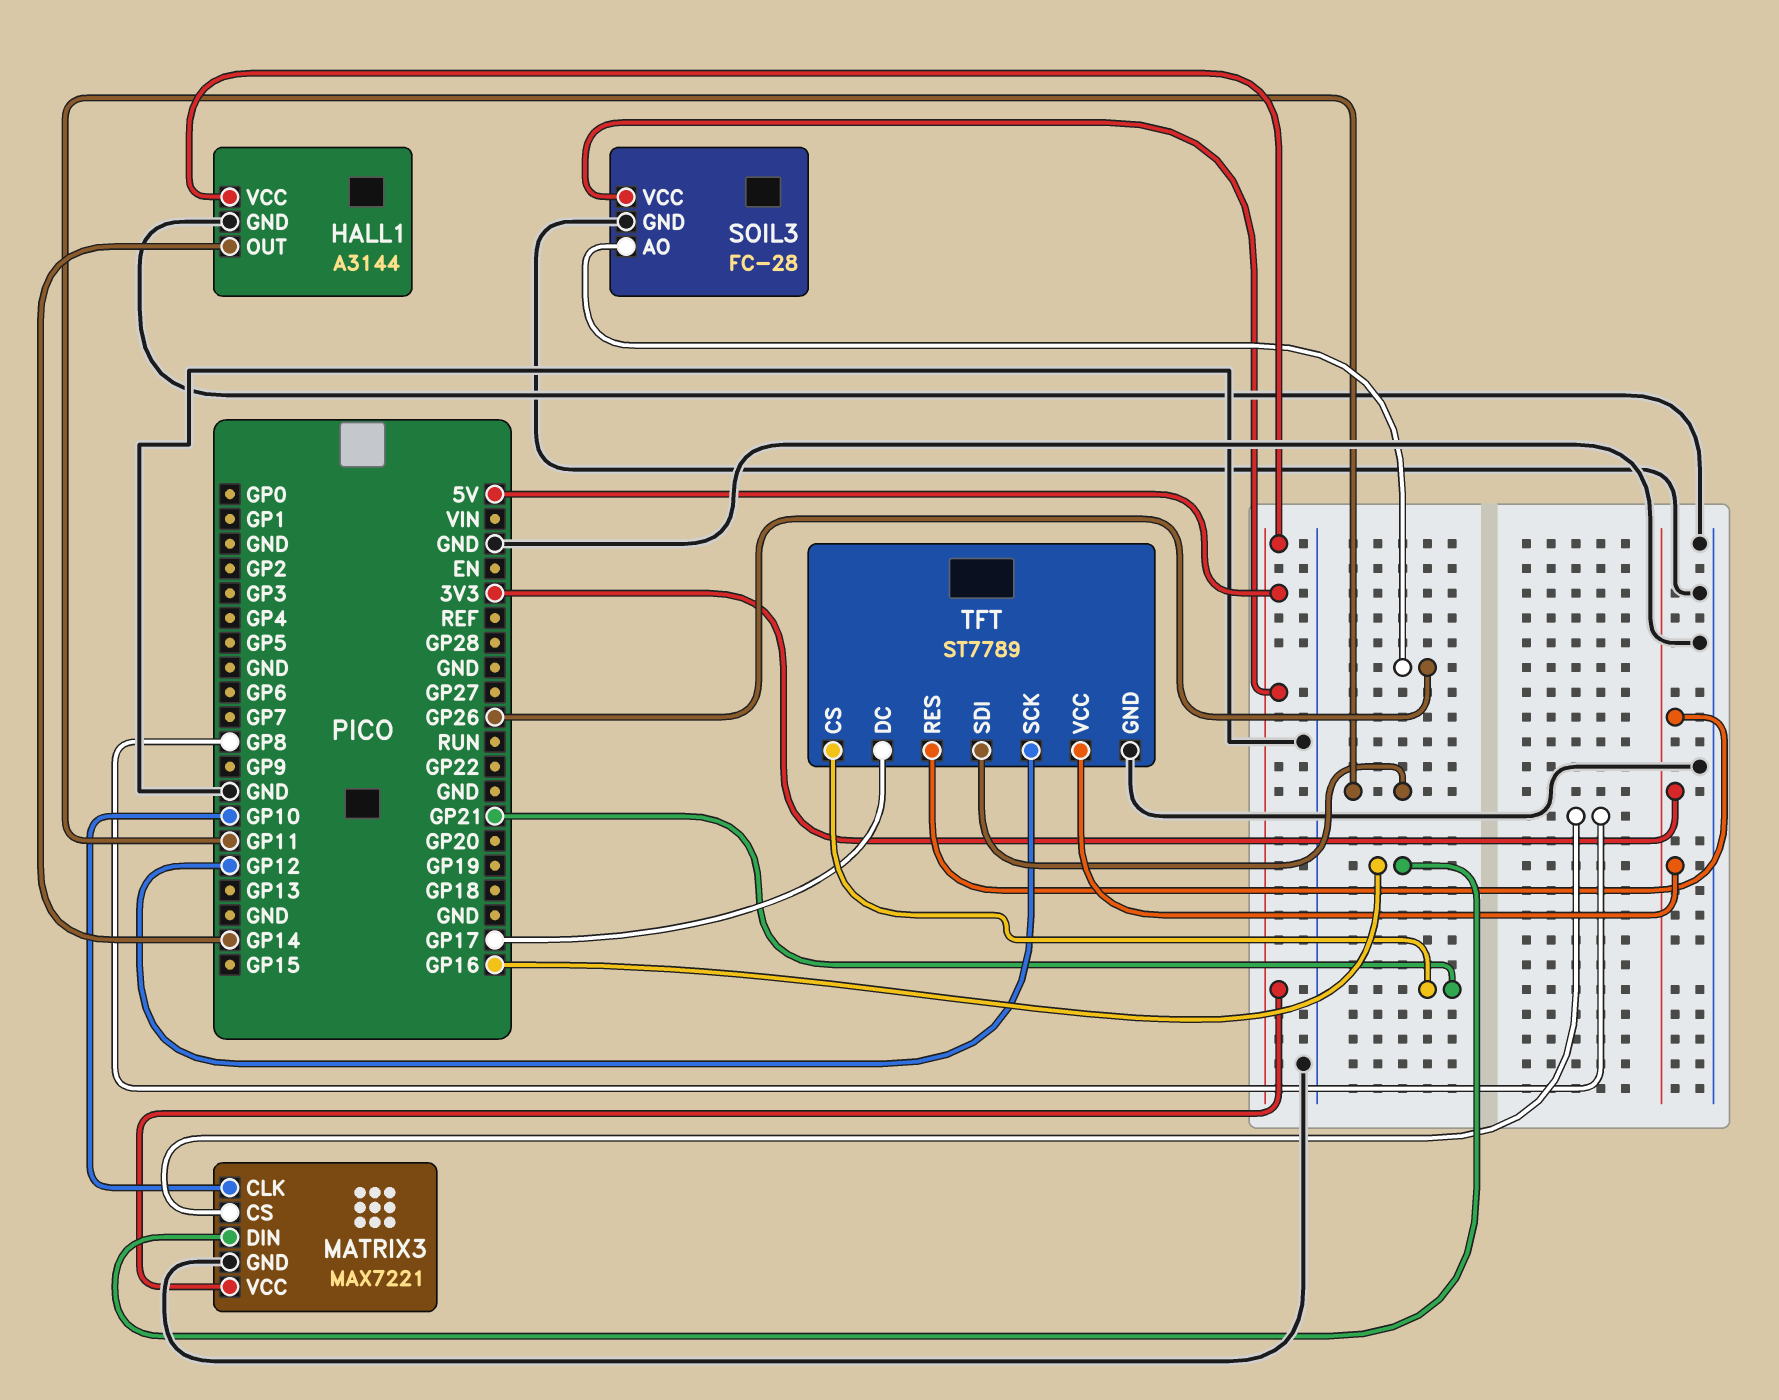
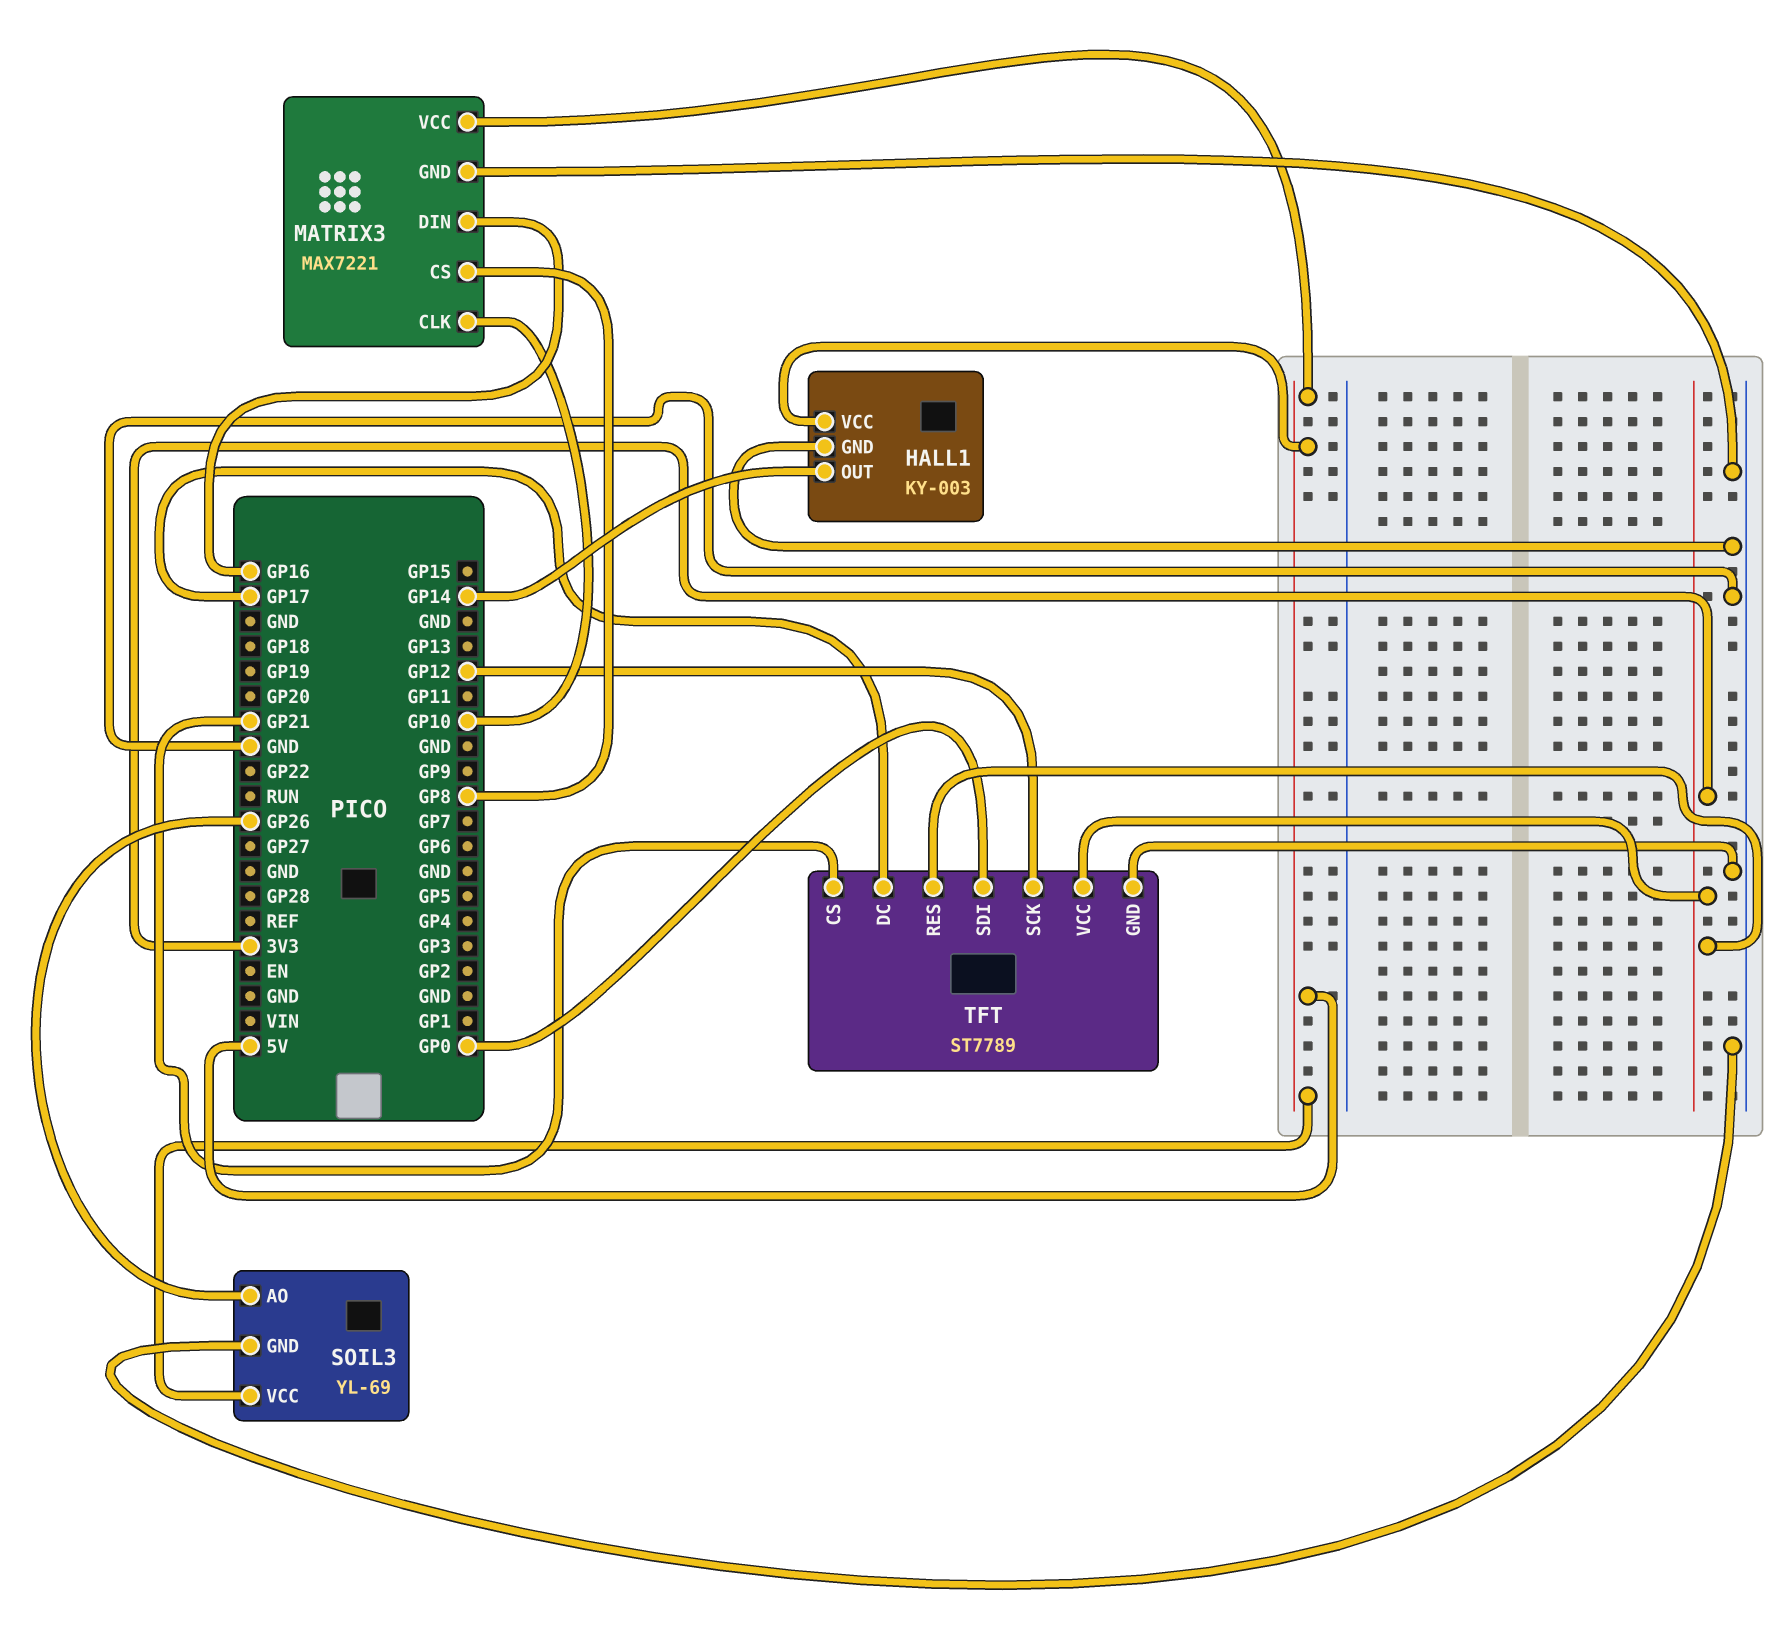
HALL1: A3144 -> KY-003
SOIL3: FC-28 -> YL-69
TFT pin SDI: GP11 -> GP0

